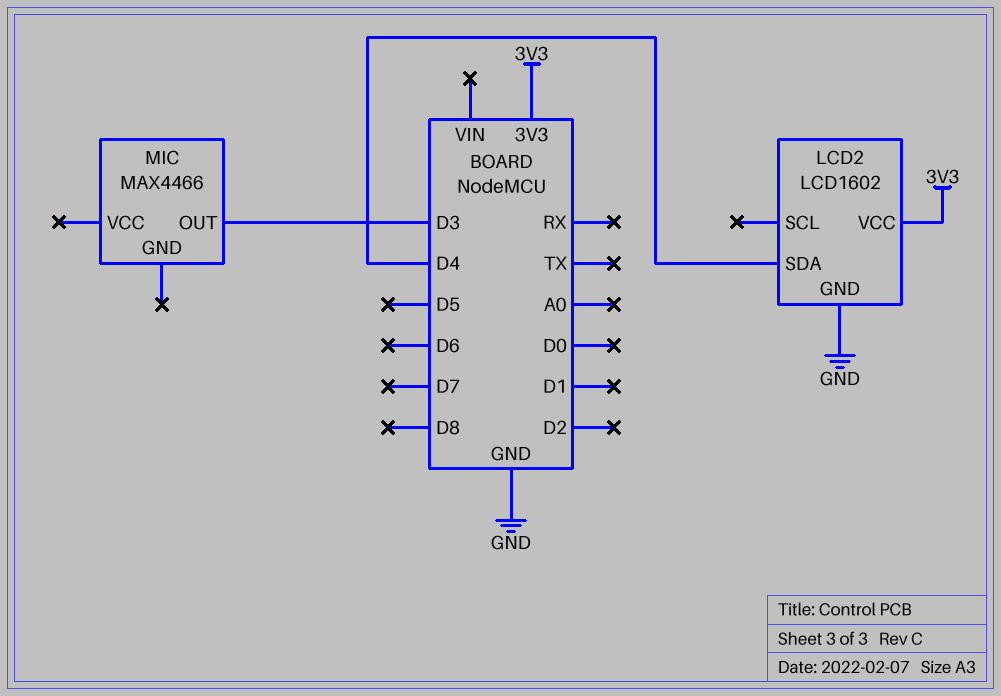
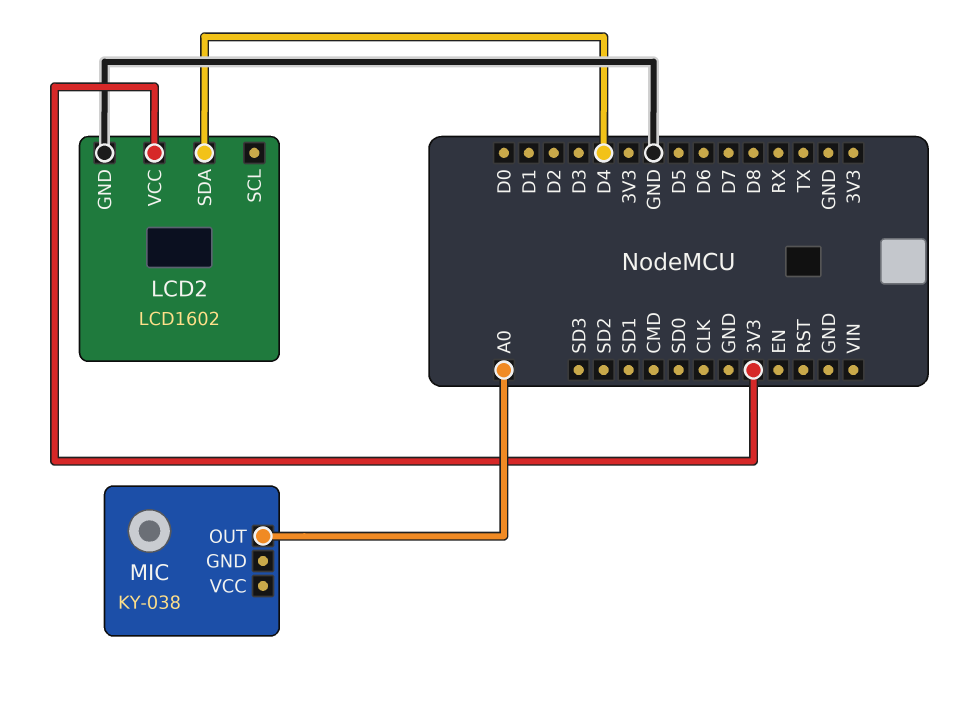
MIC: MAX4466 -> KY-038
MIC pin OUT: D3 -> A0

